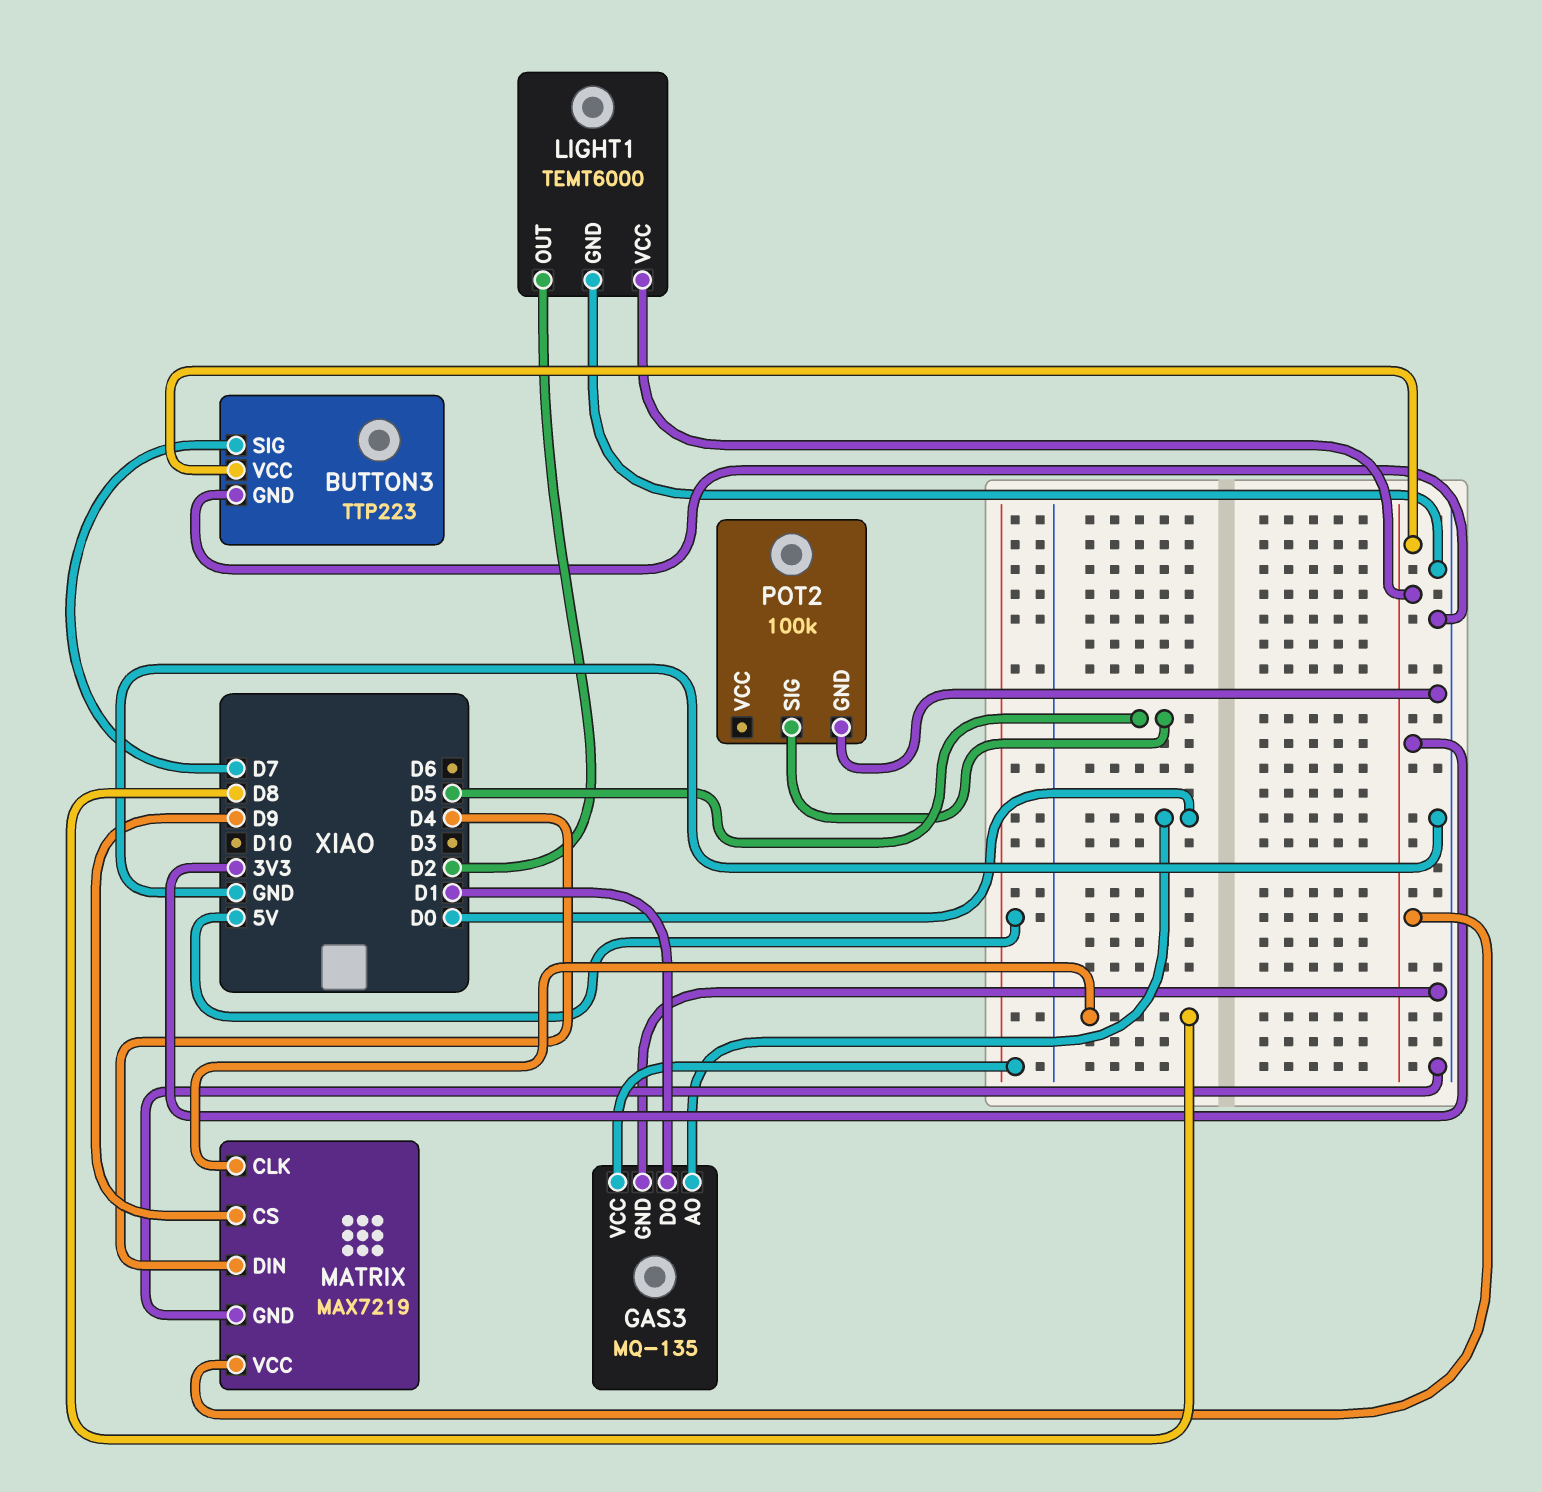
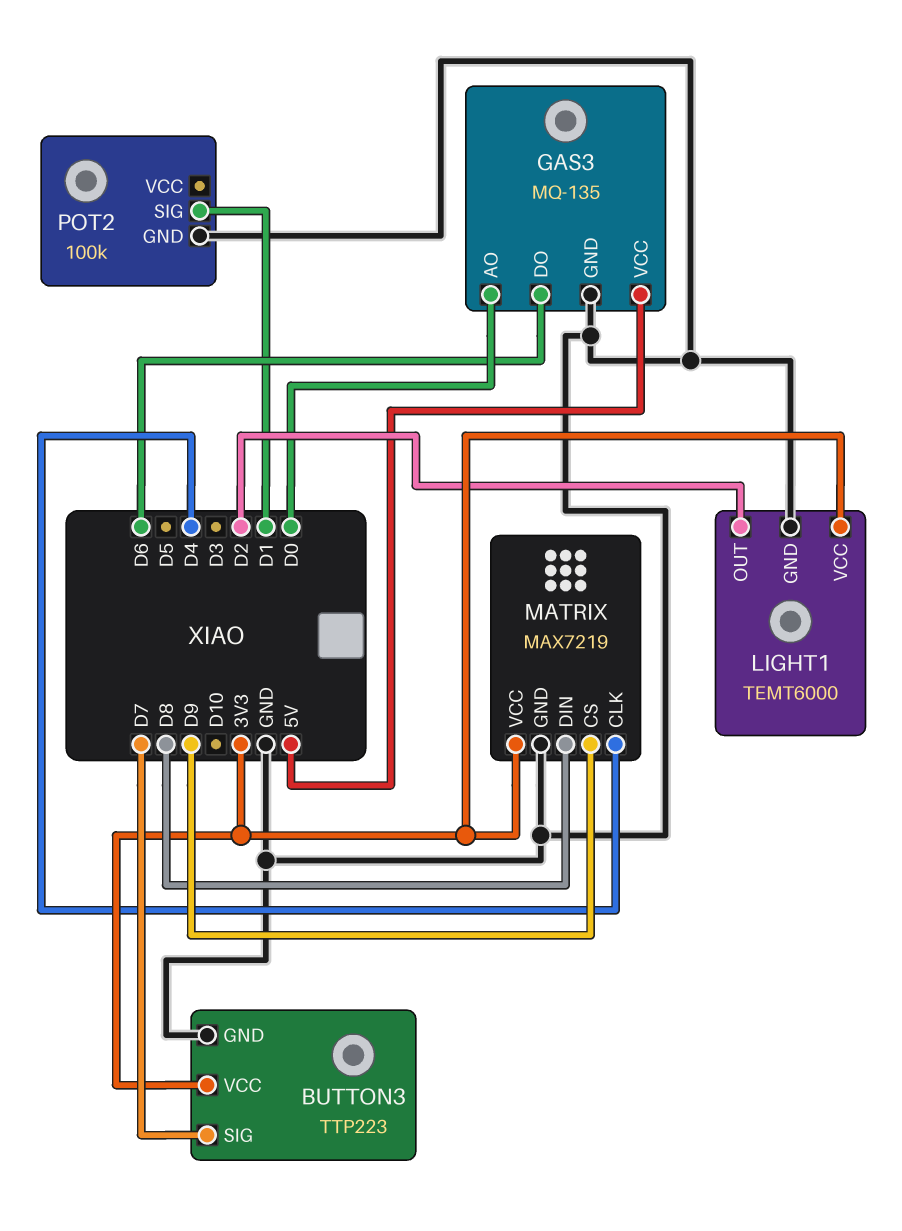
GAS3 pin DO: D1 -> D6
MATRIX pin CLK: D8 -> D4
MATRIX pin DIN: D4 -> D8
POT2 pin SIG: D5 -> D1

